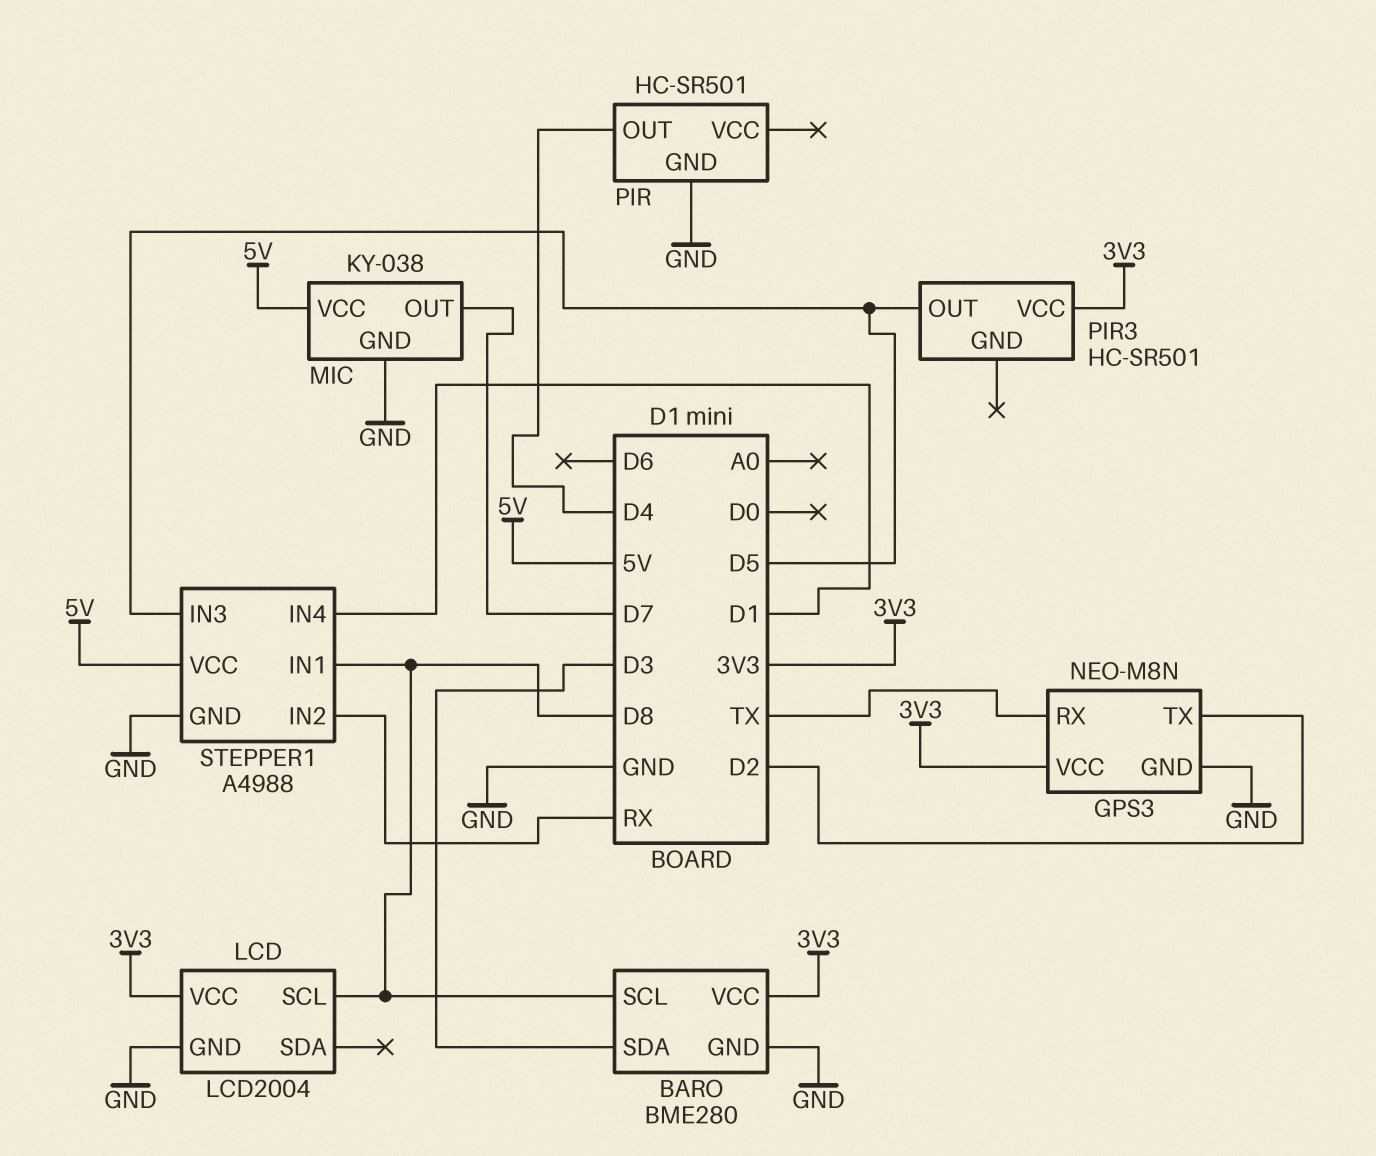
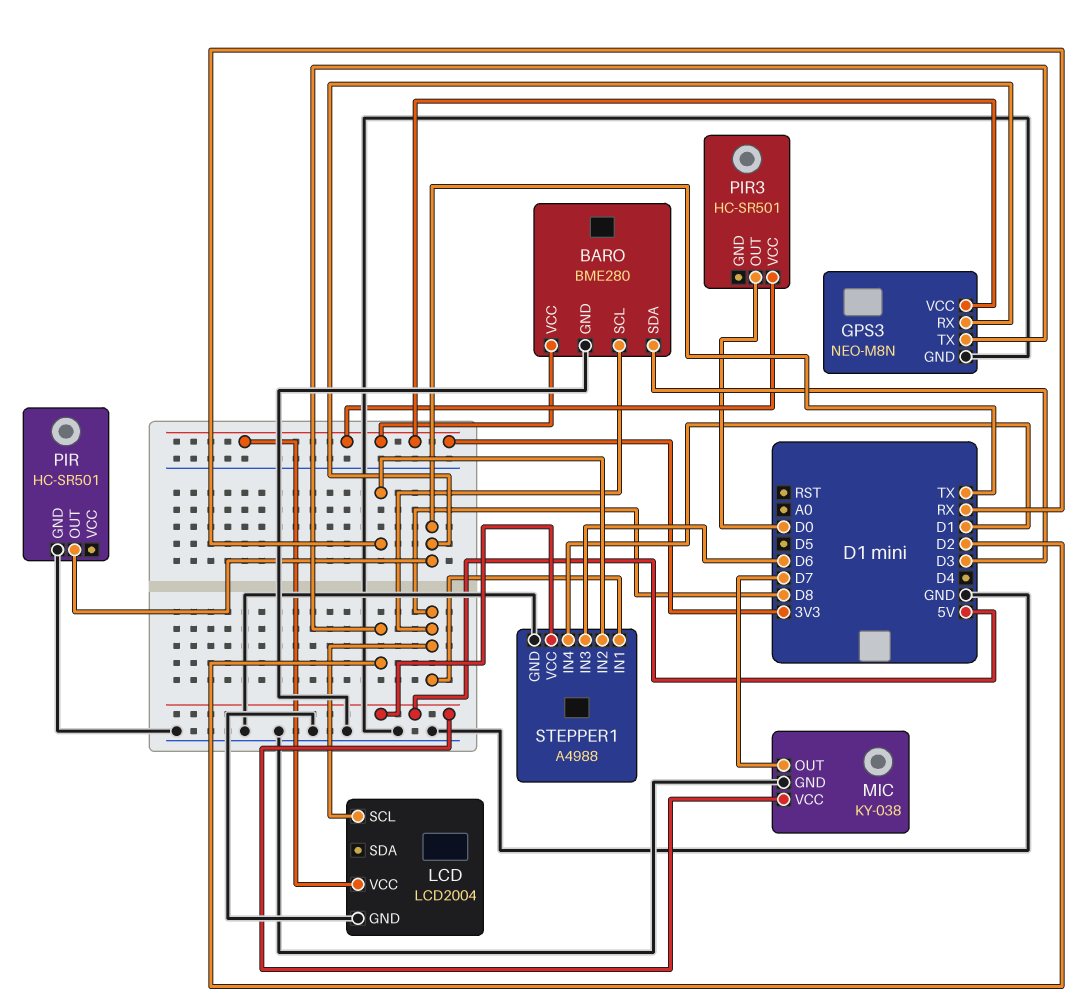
PIR pin OUT: D4 -> TX
PIR3 pin OUT: D5 -> D0
STEPPER1 pin IN3: D5 -> D6

